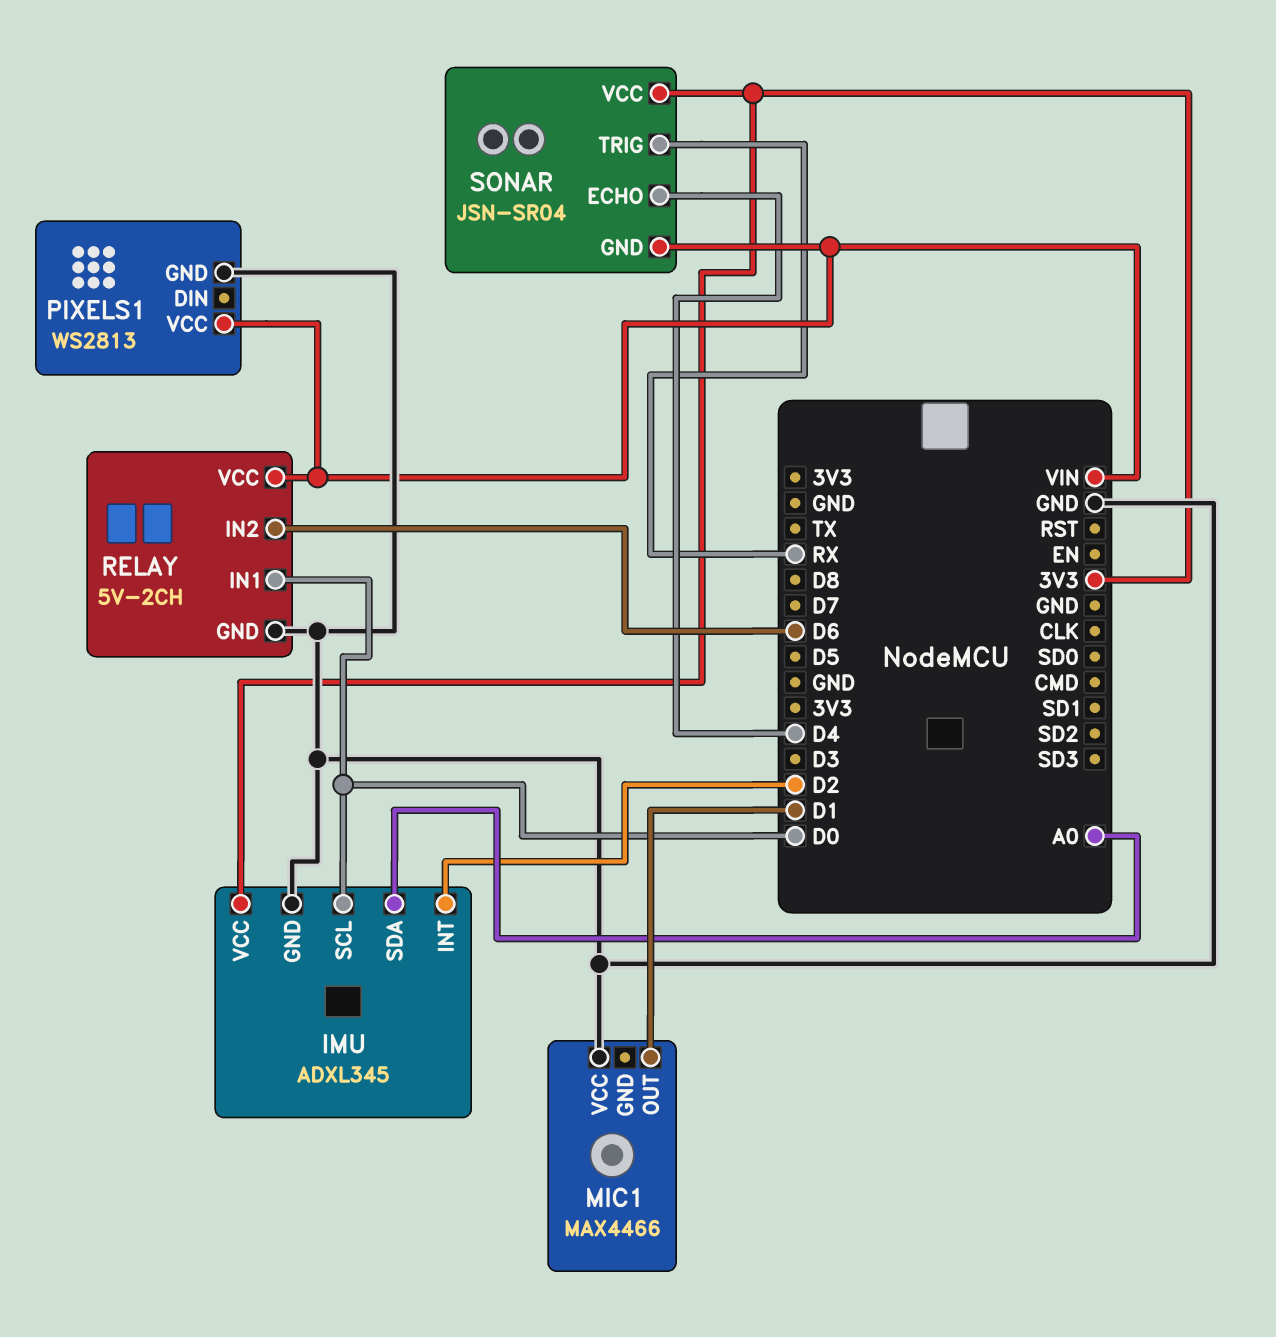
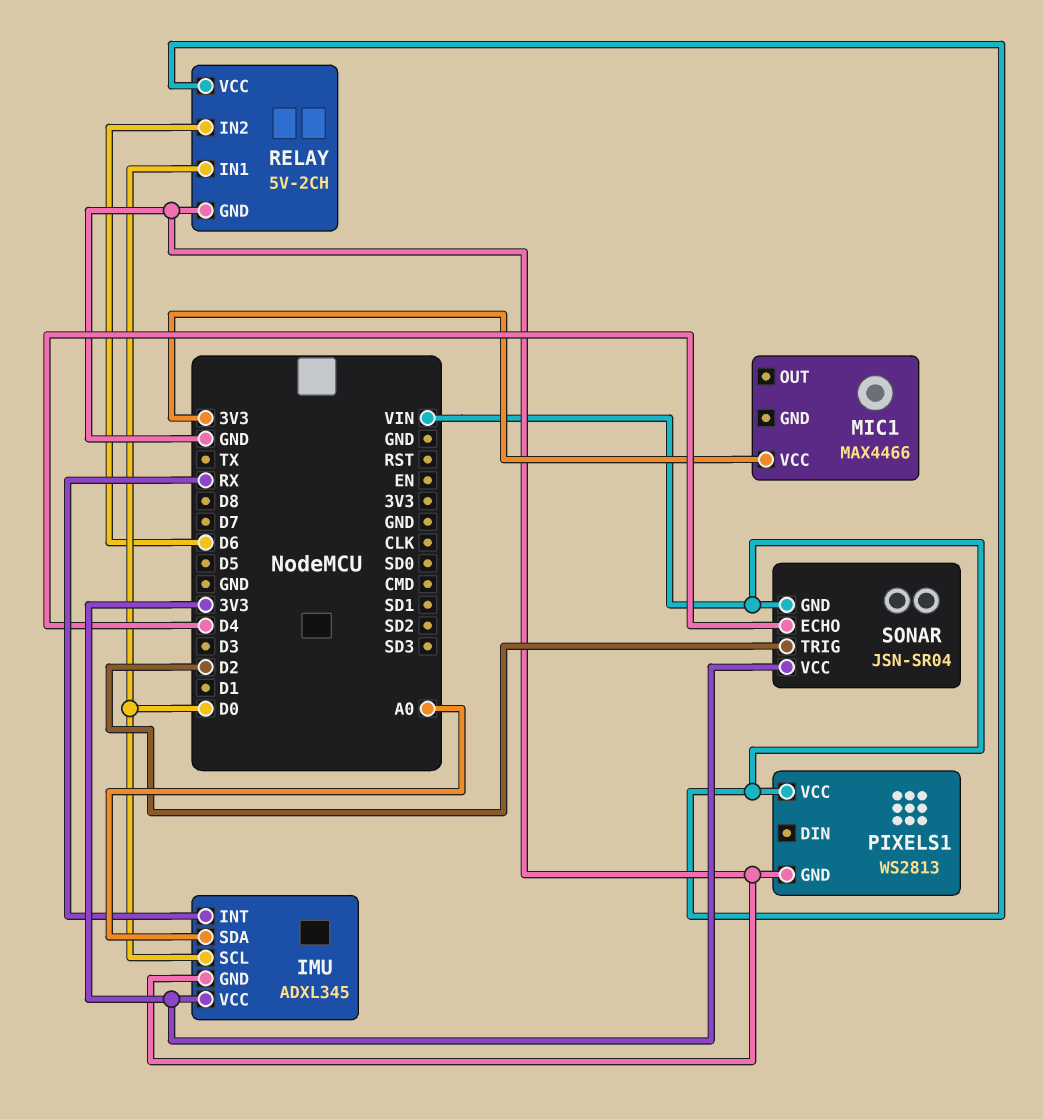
IMU pin INT: D2 -> RX
MIC1 pin OUT: D1 -> none
MIC1 pin VCC: GND -> 3V3
SONAR pin TRIG: RX -> D2

